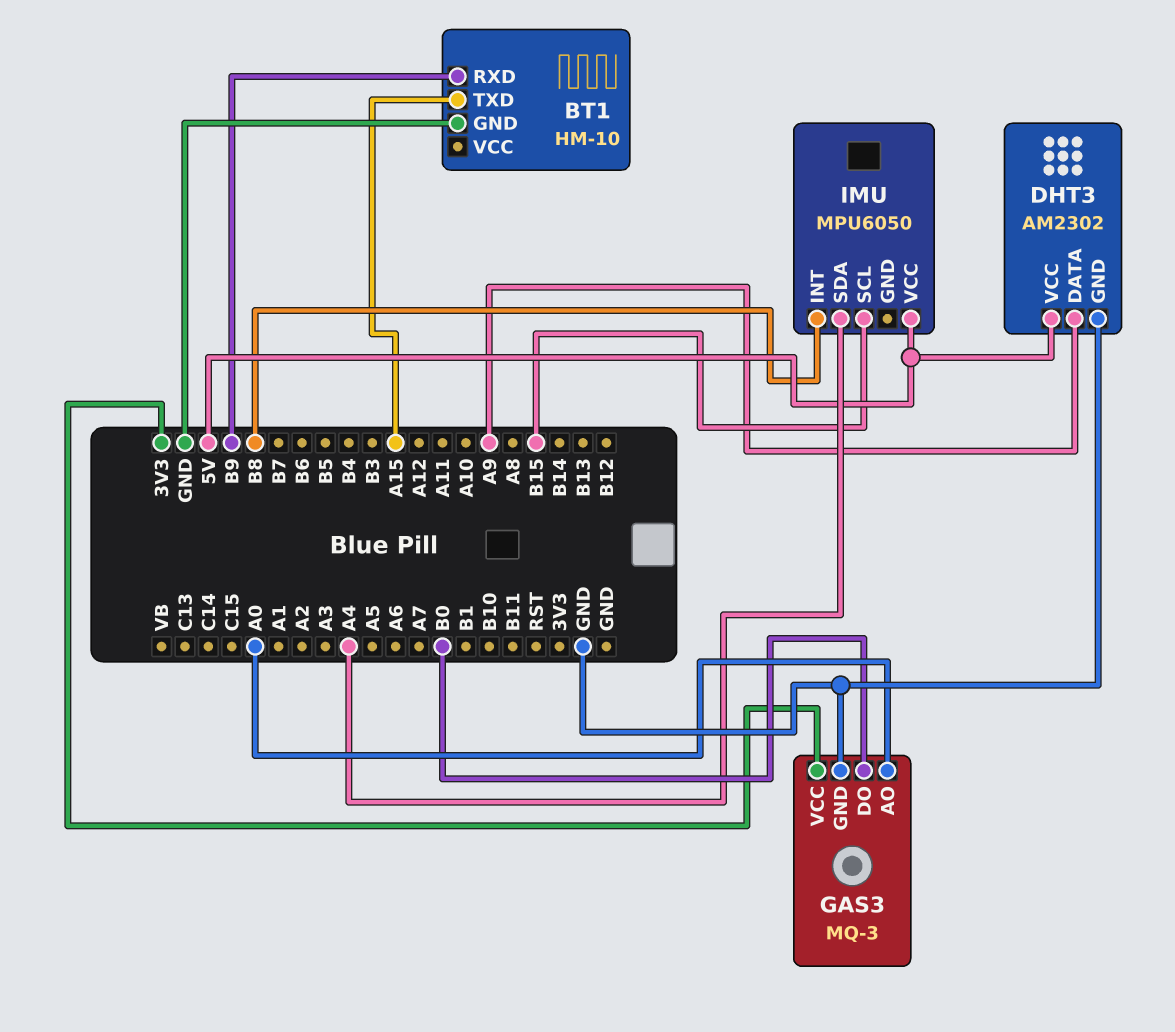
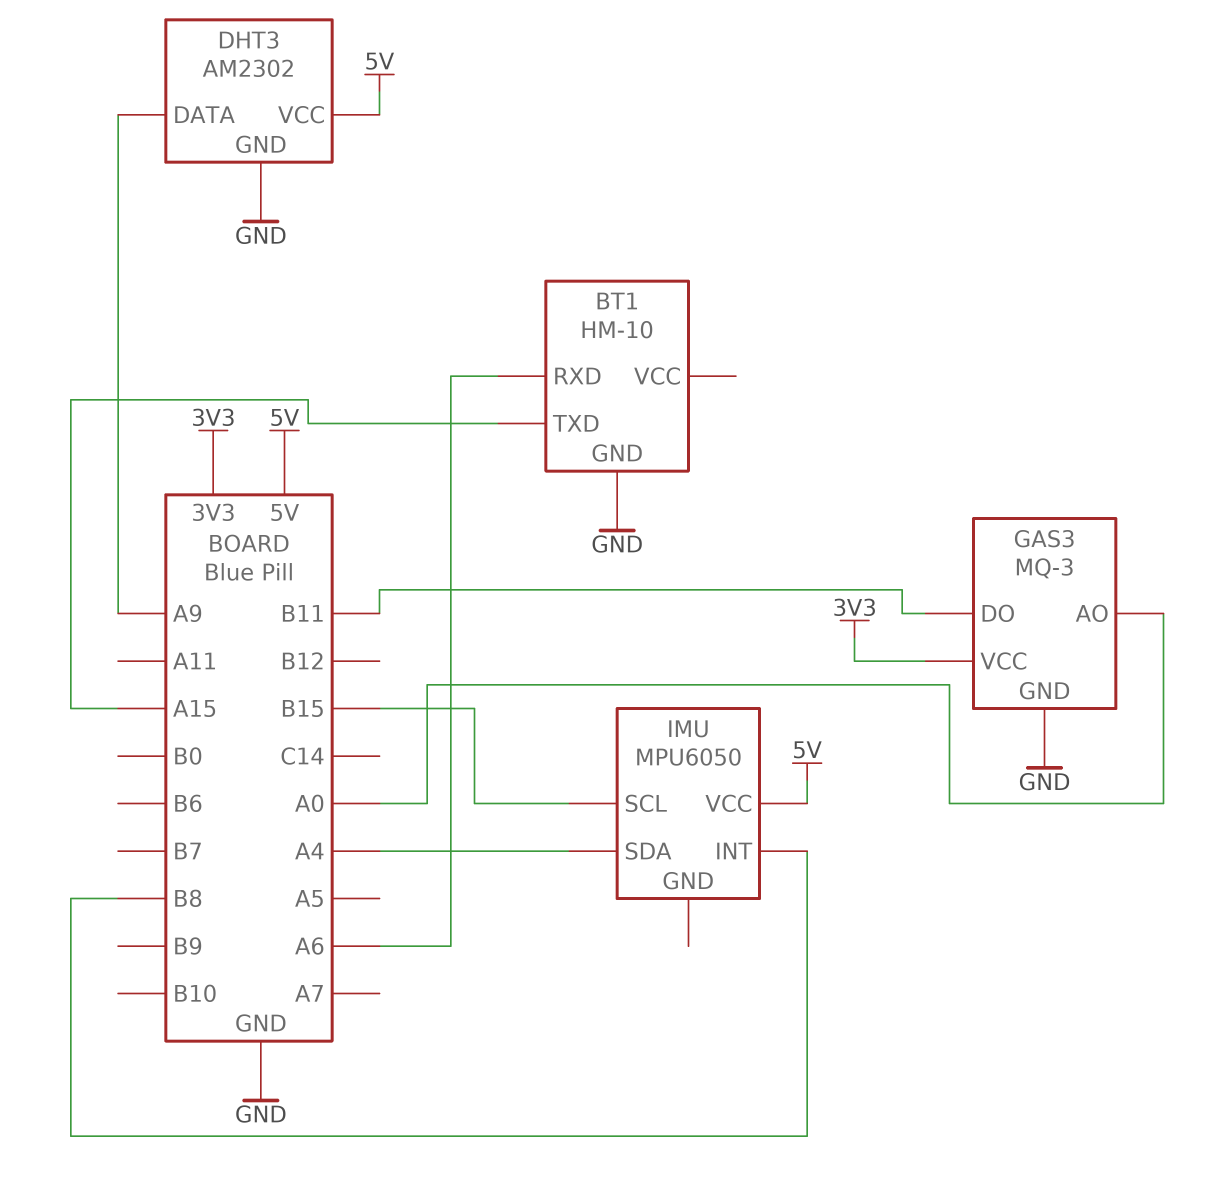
BT1 pin RXD: B9 -> A6
GAS3 pin DO: B0 -> B11

